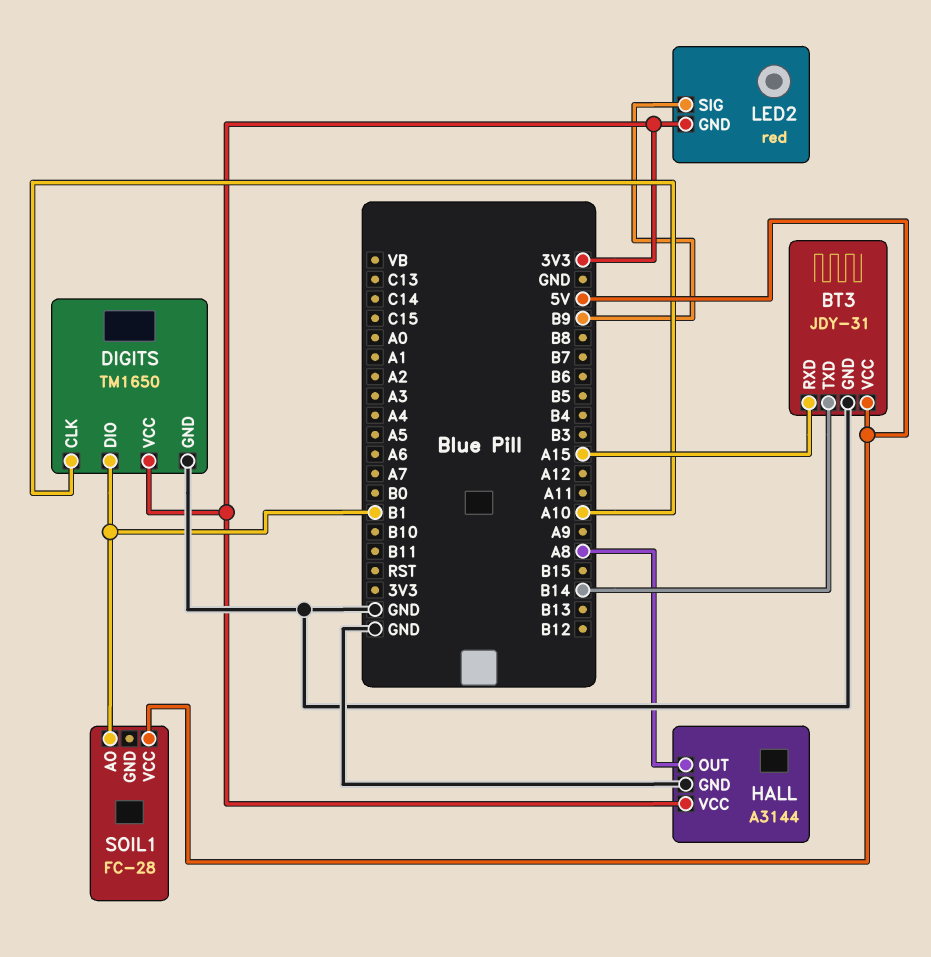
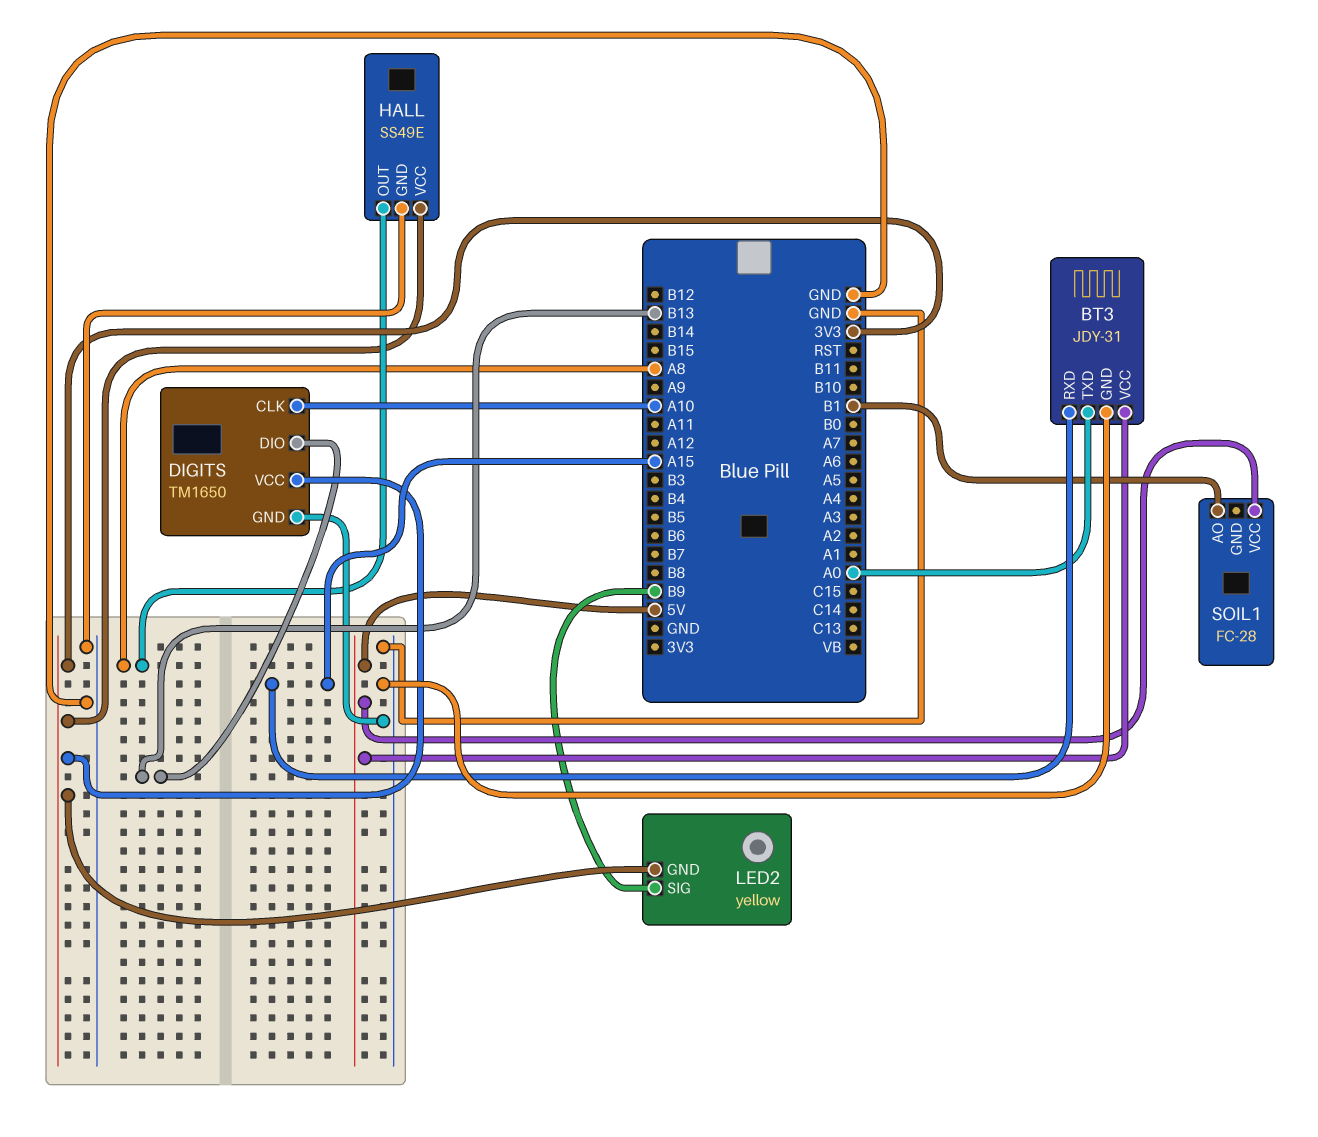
BT3 pin TXD: B14 -> A0
DIGITS pin DIO: B1 -> B13
HALL: A3144 -> SS49E
LED2: red -> yellow

